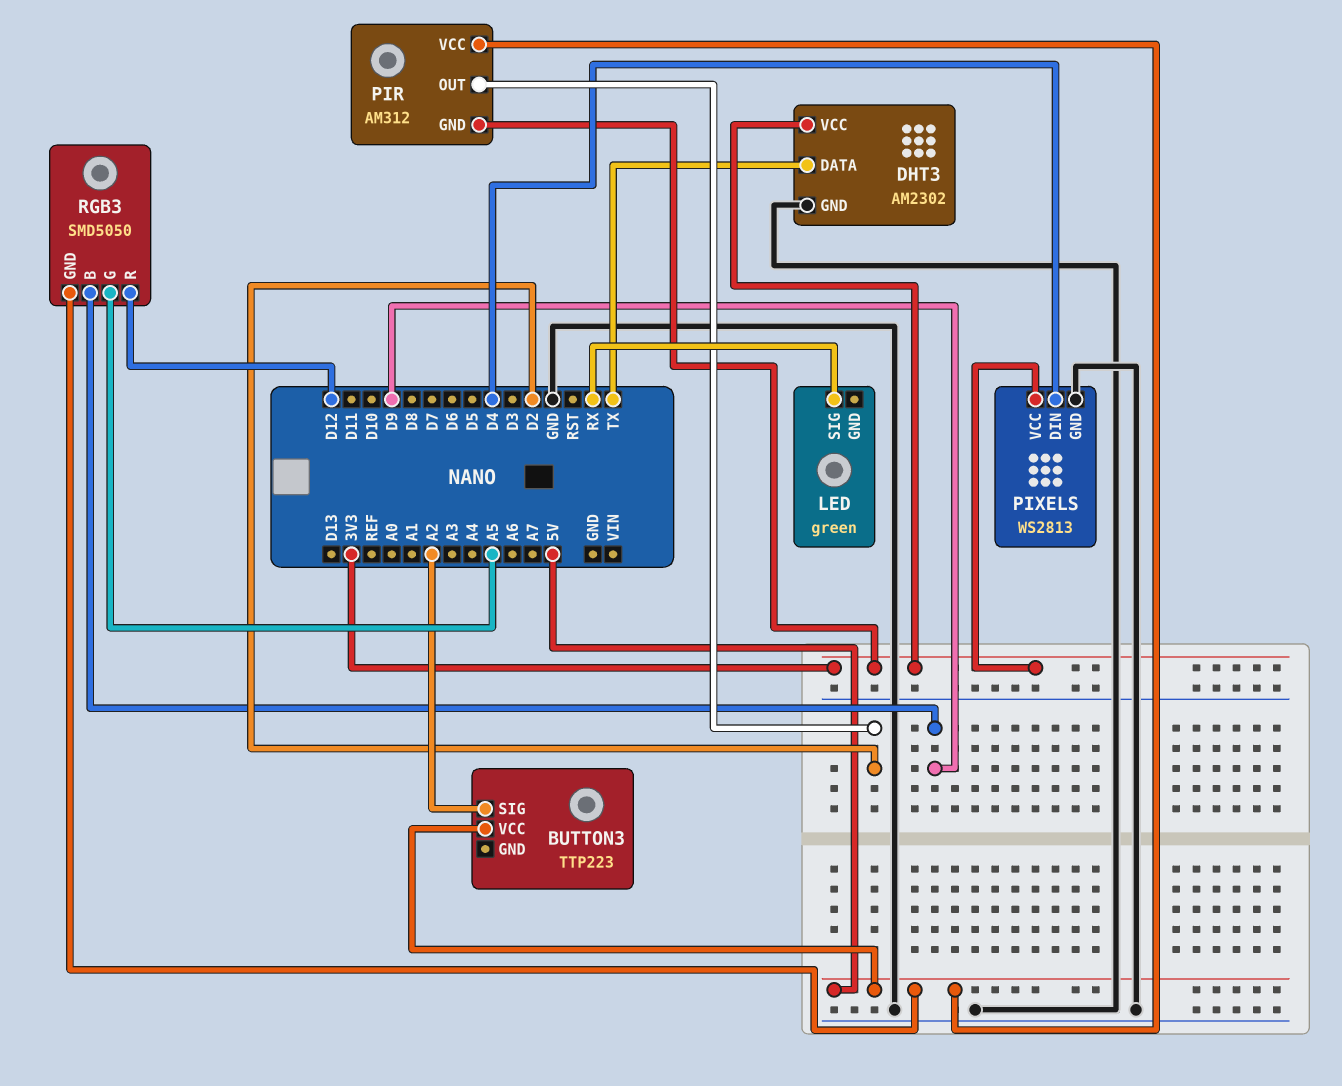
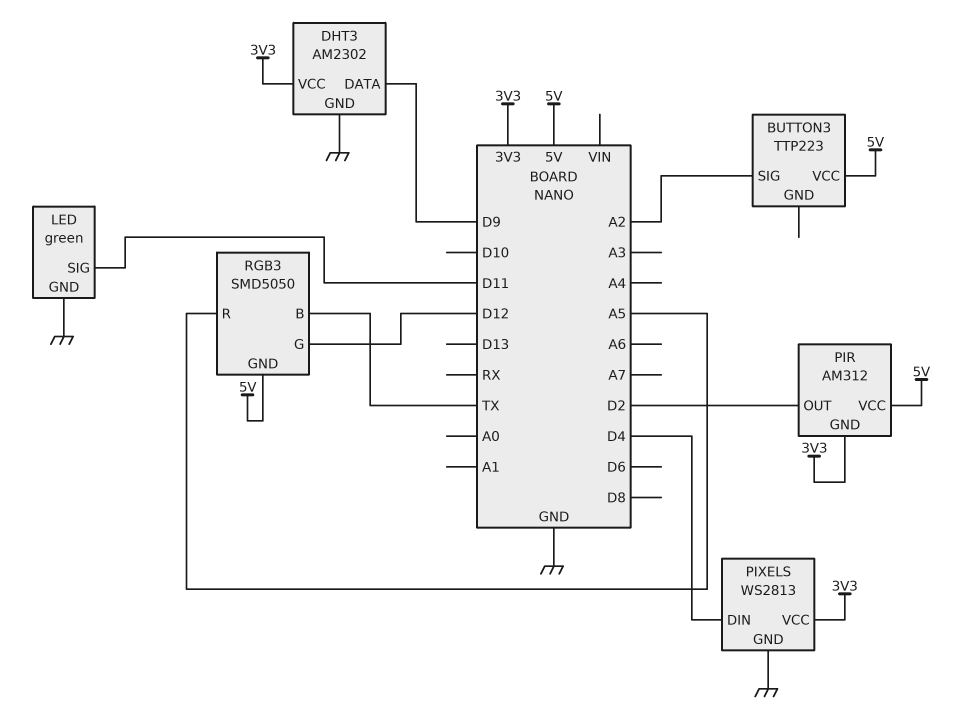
DHT3 pin DATA: TX -> D9
LED pin GND: none -> GND
LED pin SIG: RX -> D11
RGB3 pin B: D9 -> TX
RGB3 pin G: A5 -> D12
RGB3 pin R: D12 -> A5

